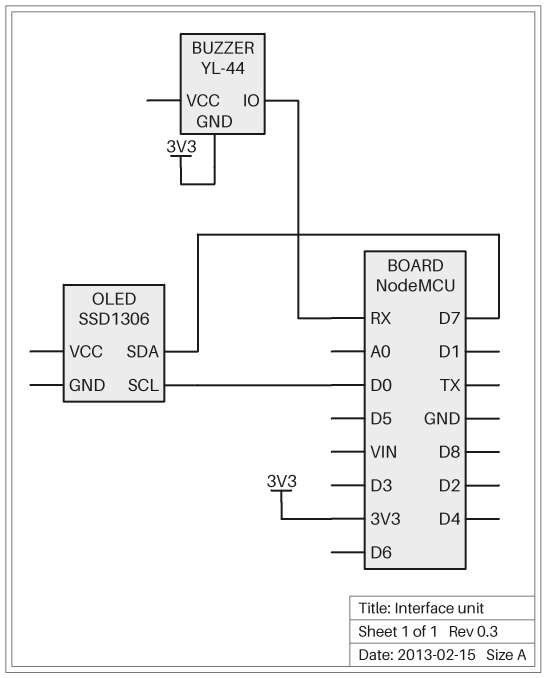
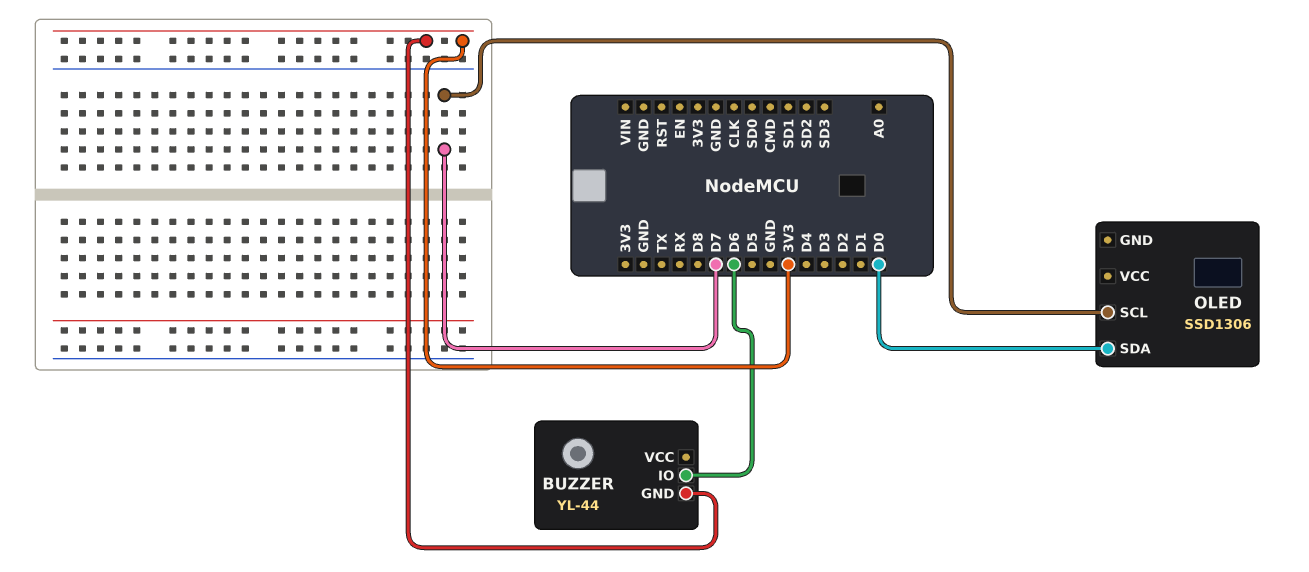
BUZZER pin IO: RX -> D6
OLED pin SCL: D0 -> D7
OLED pin SDA: D7 -> D0

